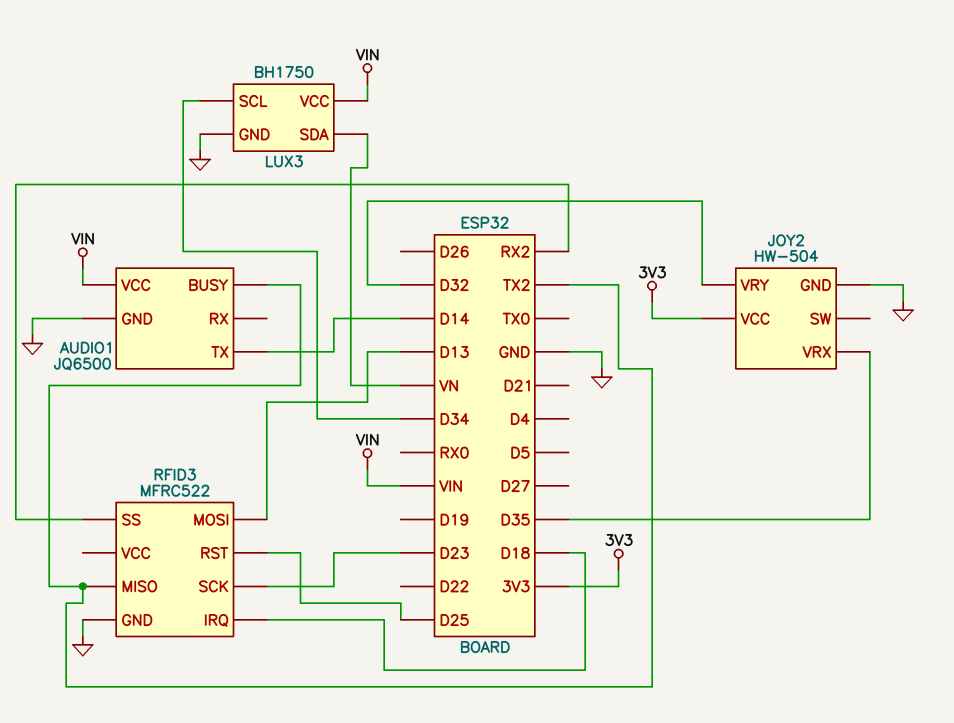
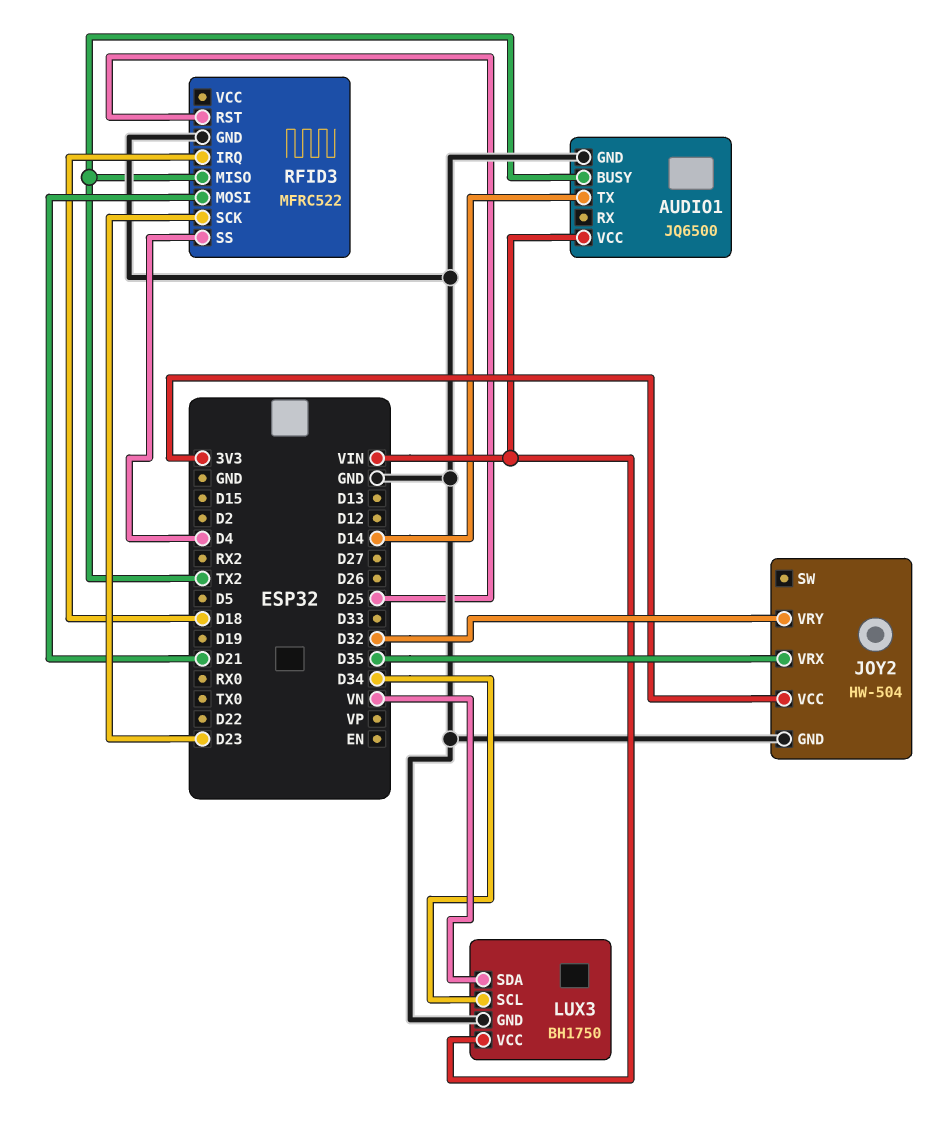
RFID3 pin MOSI: D13 -> D21
RFID3 pin SS: RX2 -> D4

